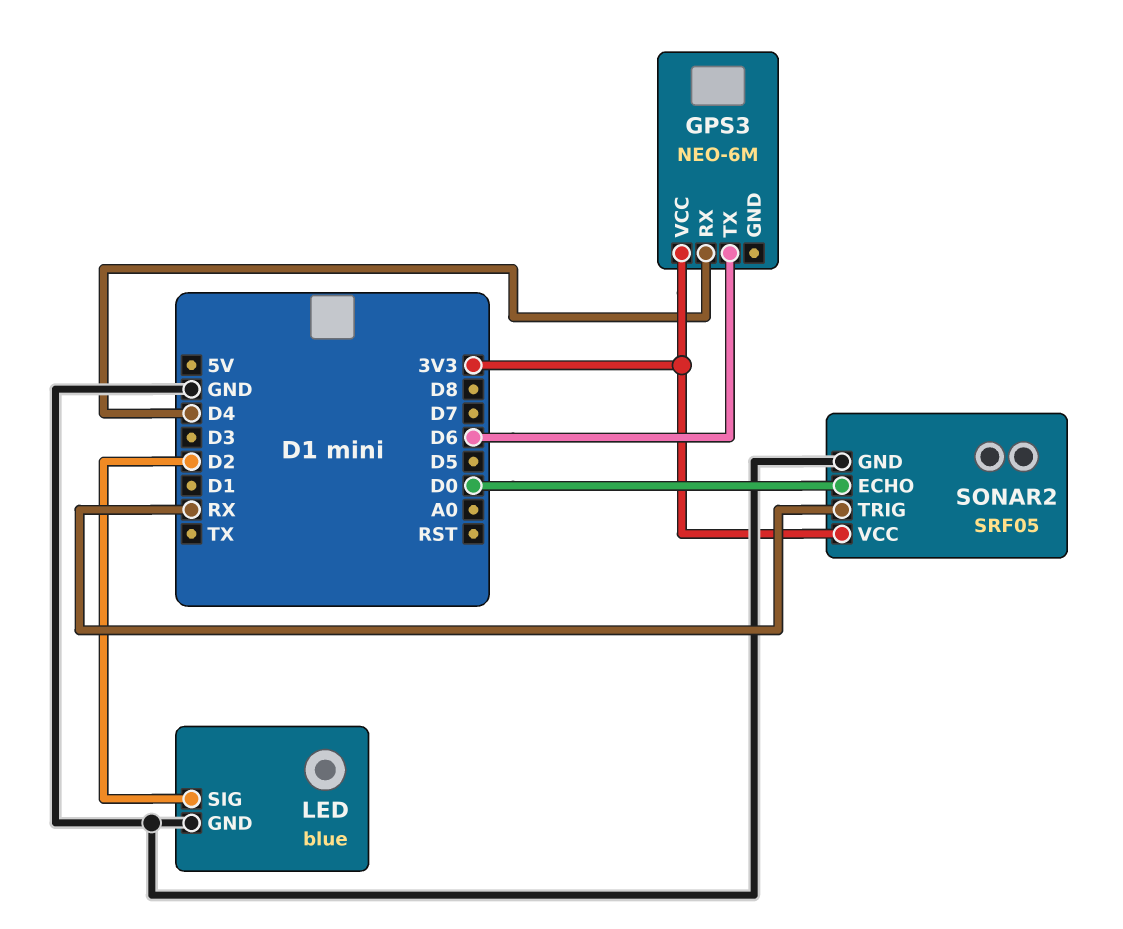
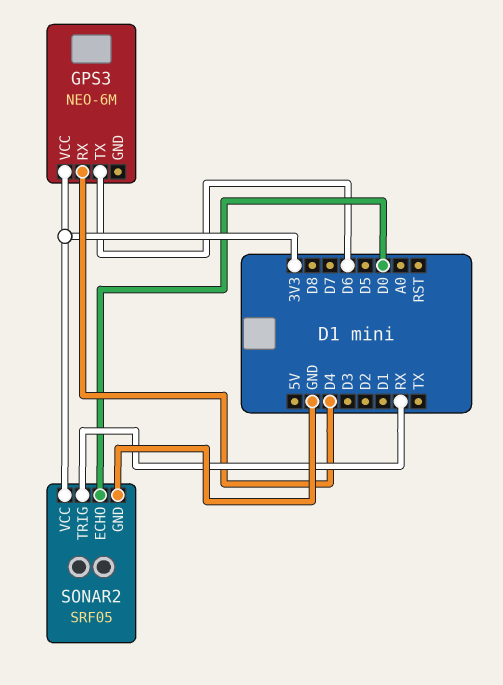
LED: blue -> none
LED pin GND: GND -> none
LED pin SIG: D2 -> none

